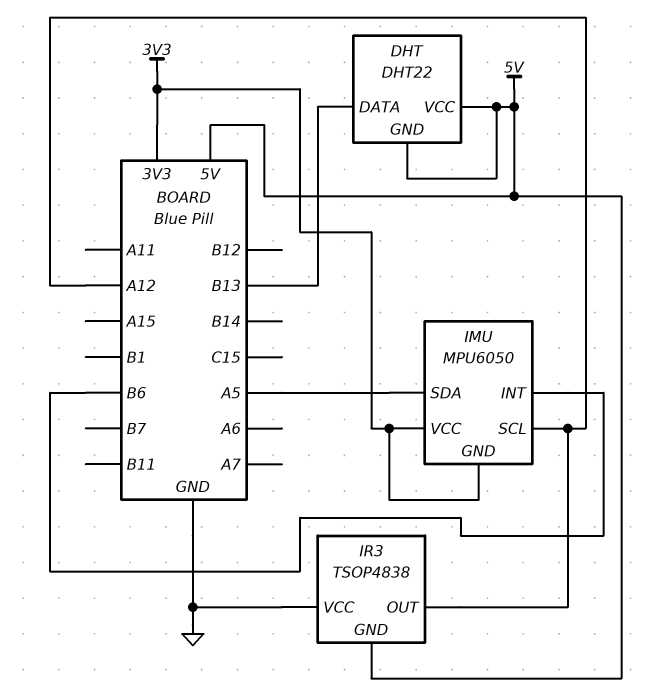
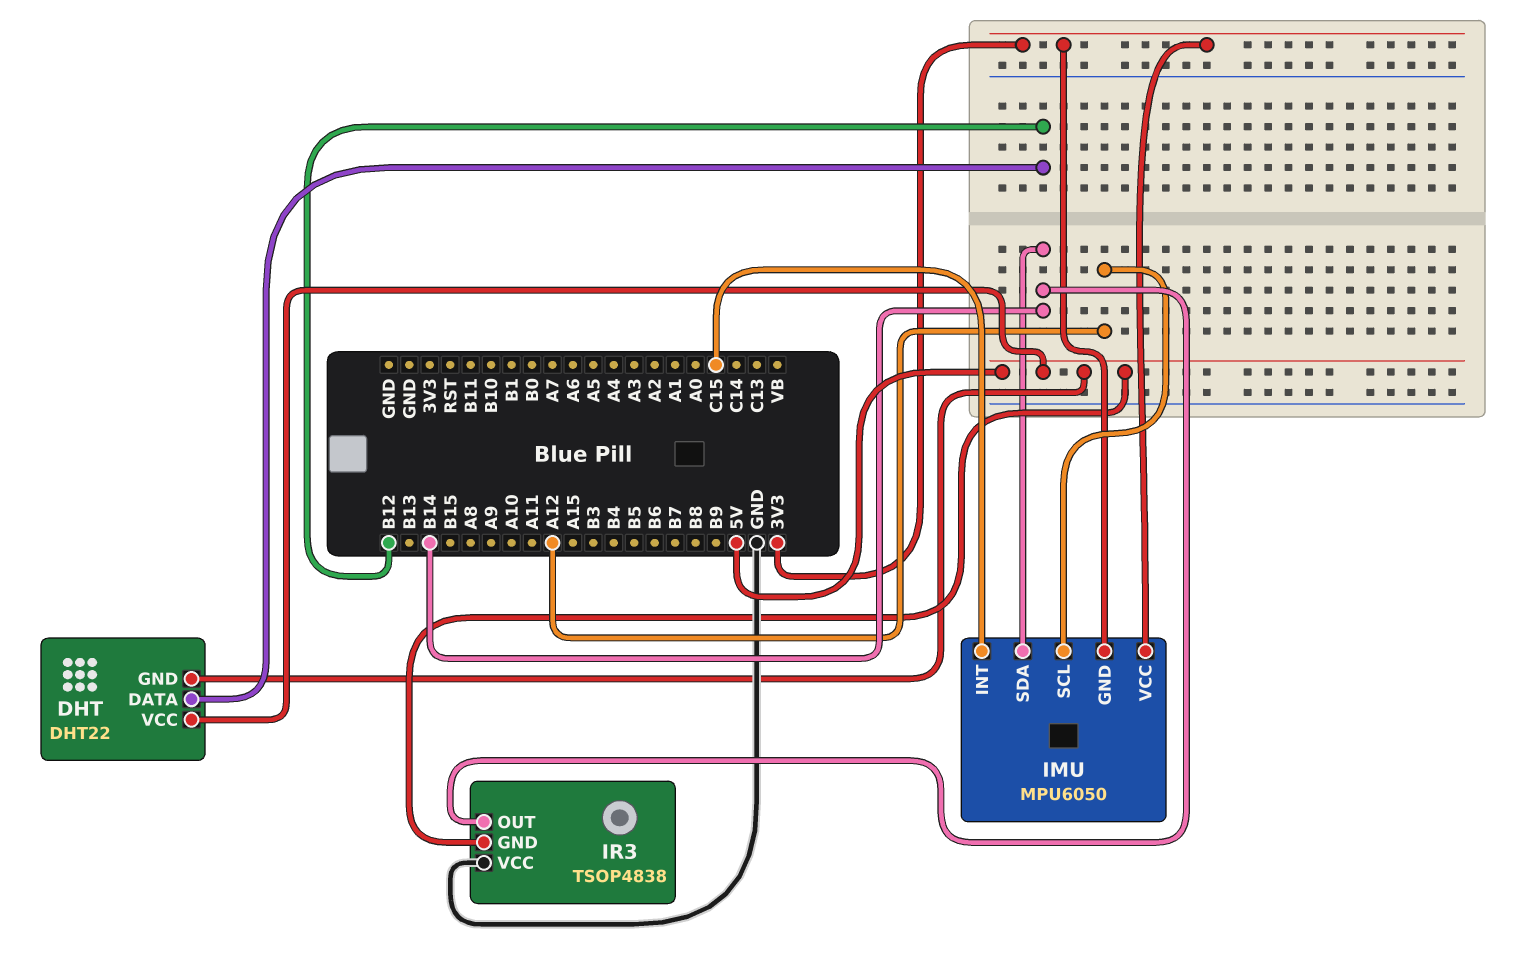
DHT pin DATA: B13 -> B12
IMU pin INT: B6 -> C15
IMU pin SDA: A5 -> B14
IR3 pin OUT: A12 -> B14

